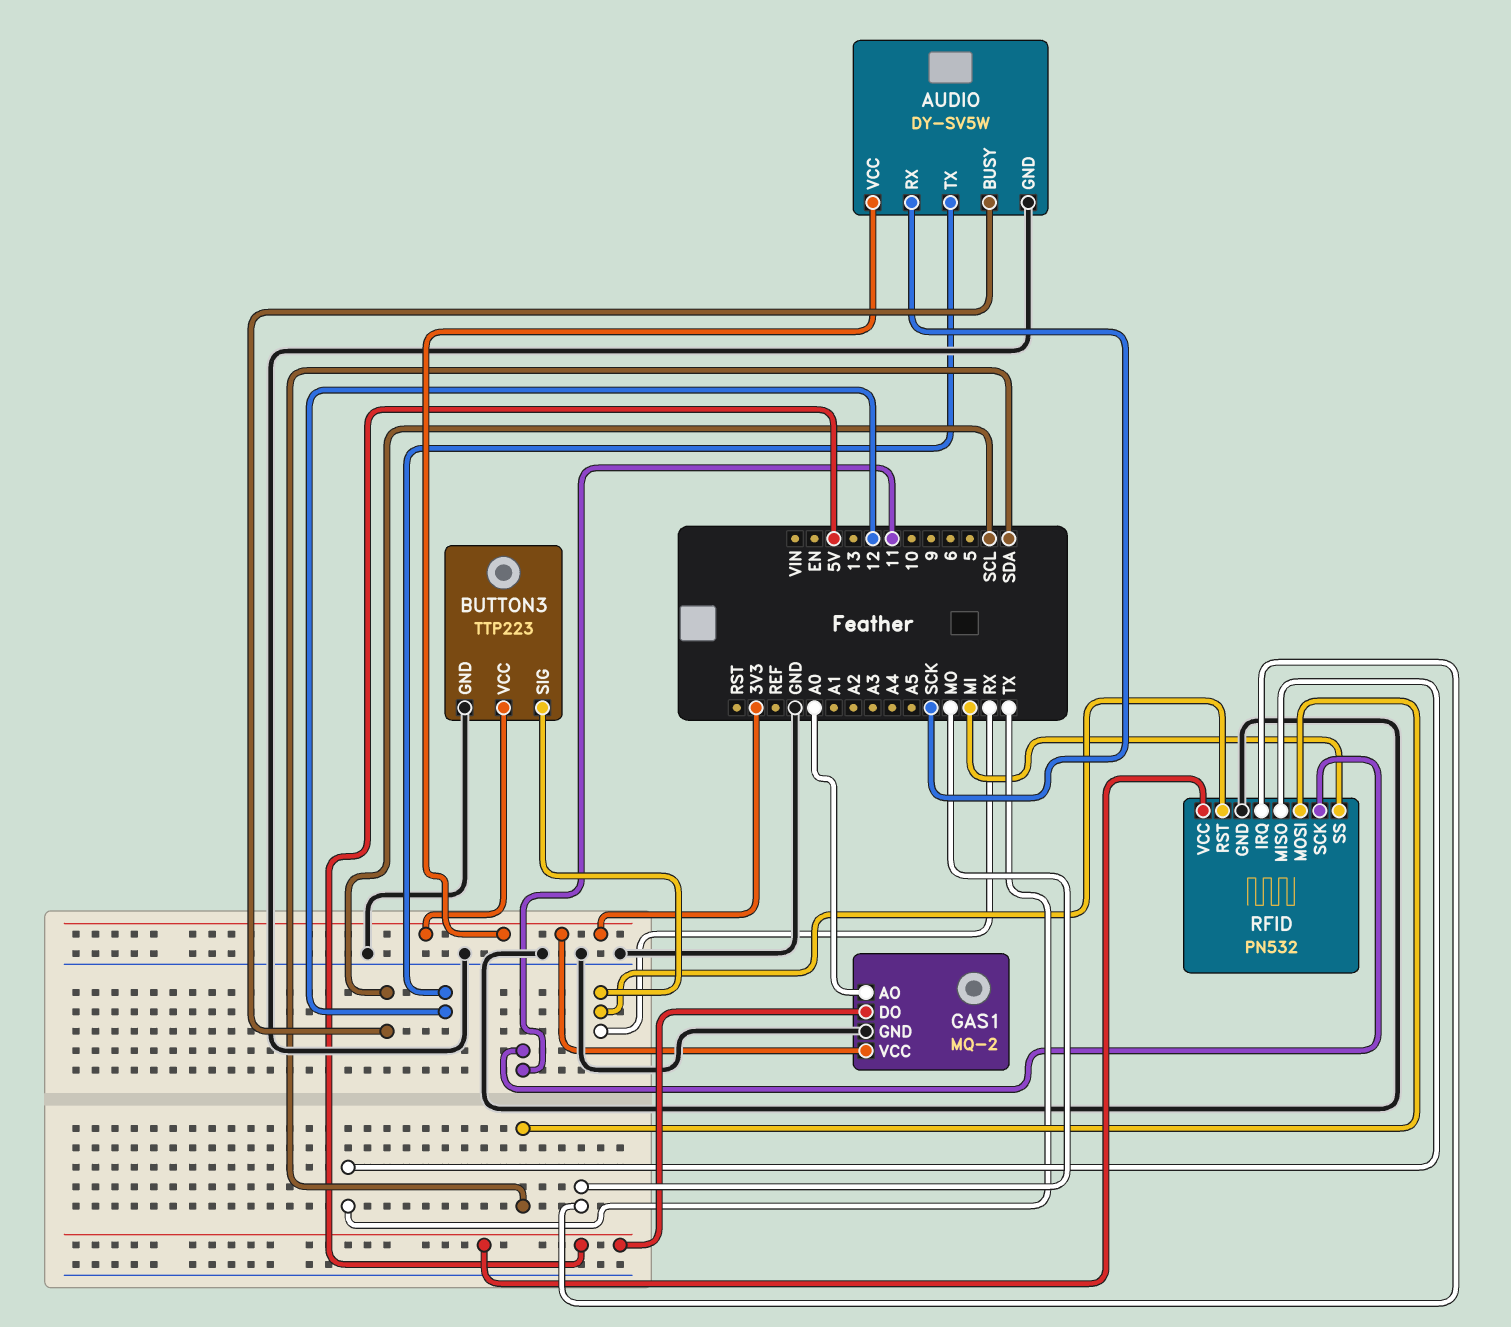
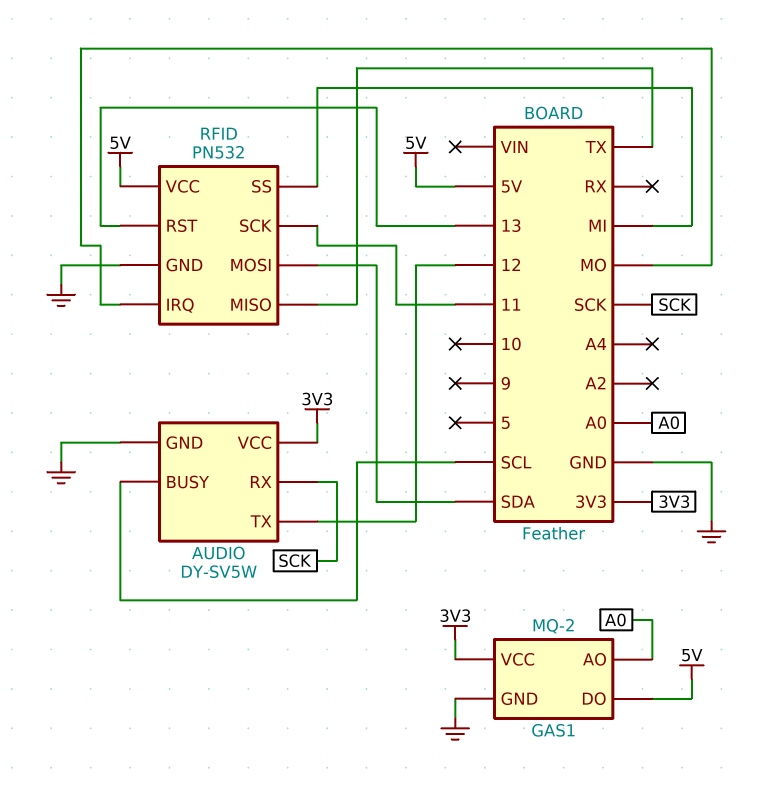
BUTTON3: TTP223 -> none
BUTTON3 pin GND: GND -> none
BUTTON3 pin SIG: RX -> none
BUTTON3 pin VCC: 3V3 -> none
RFID pin RST: RX -> 13

